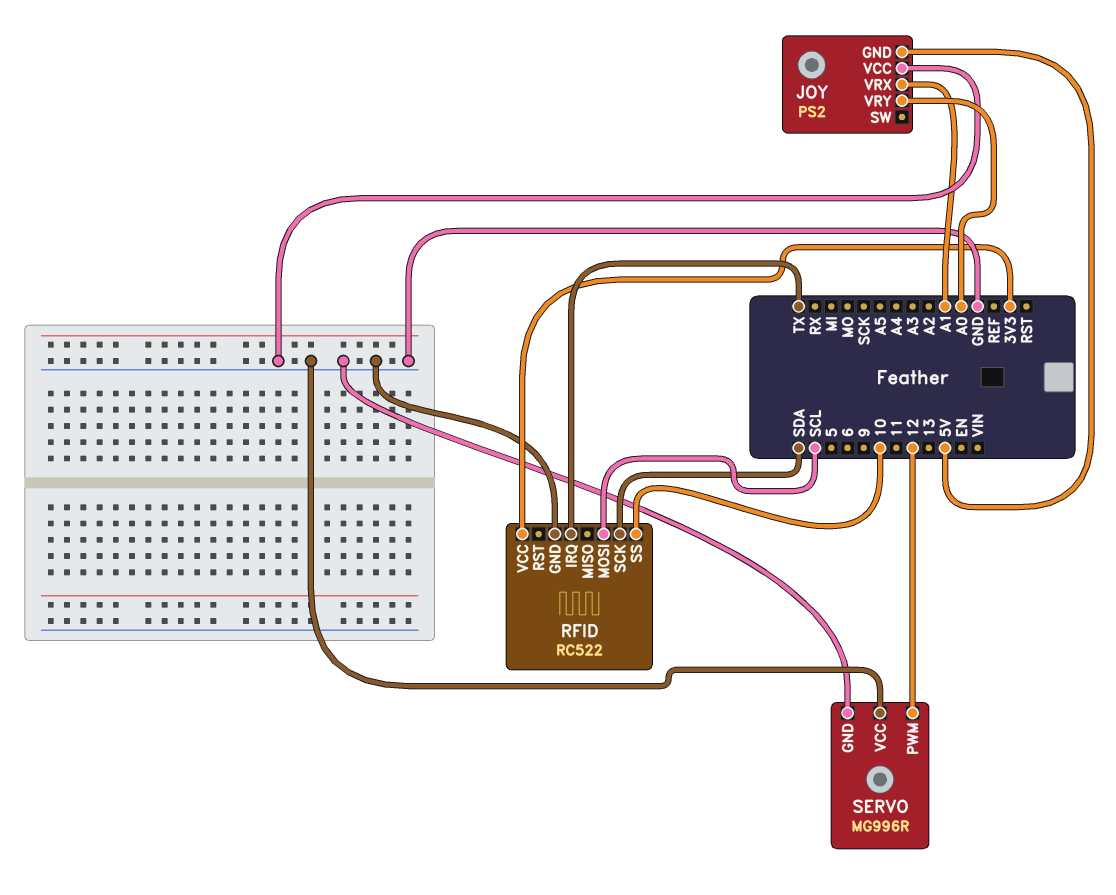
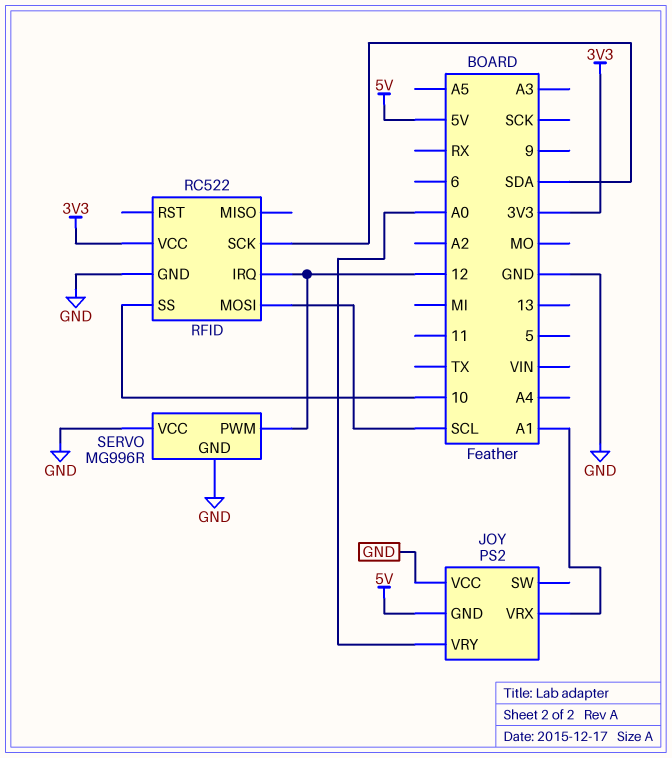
RFID pin IRQ: TX -> 12

